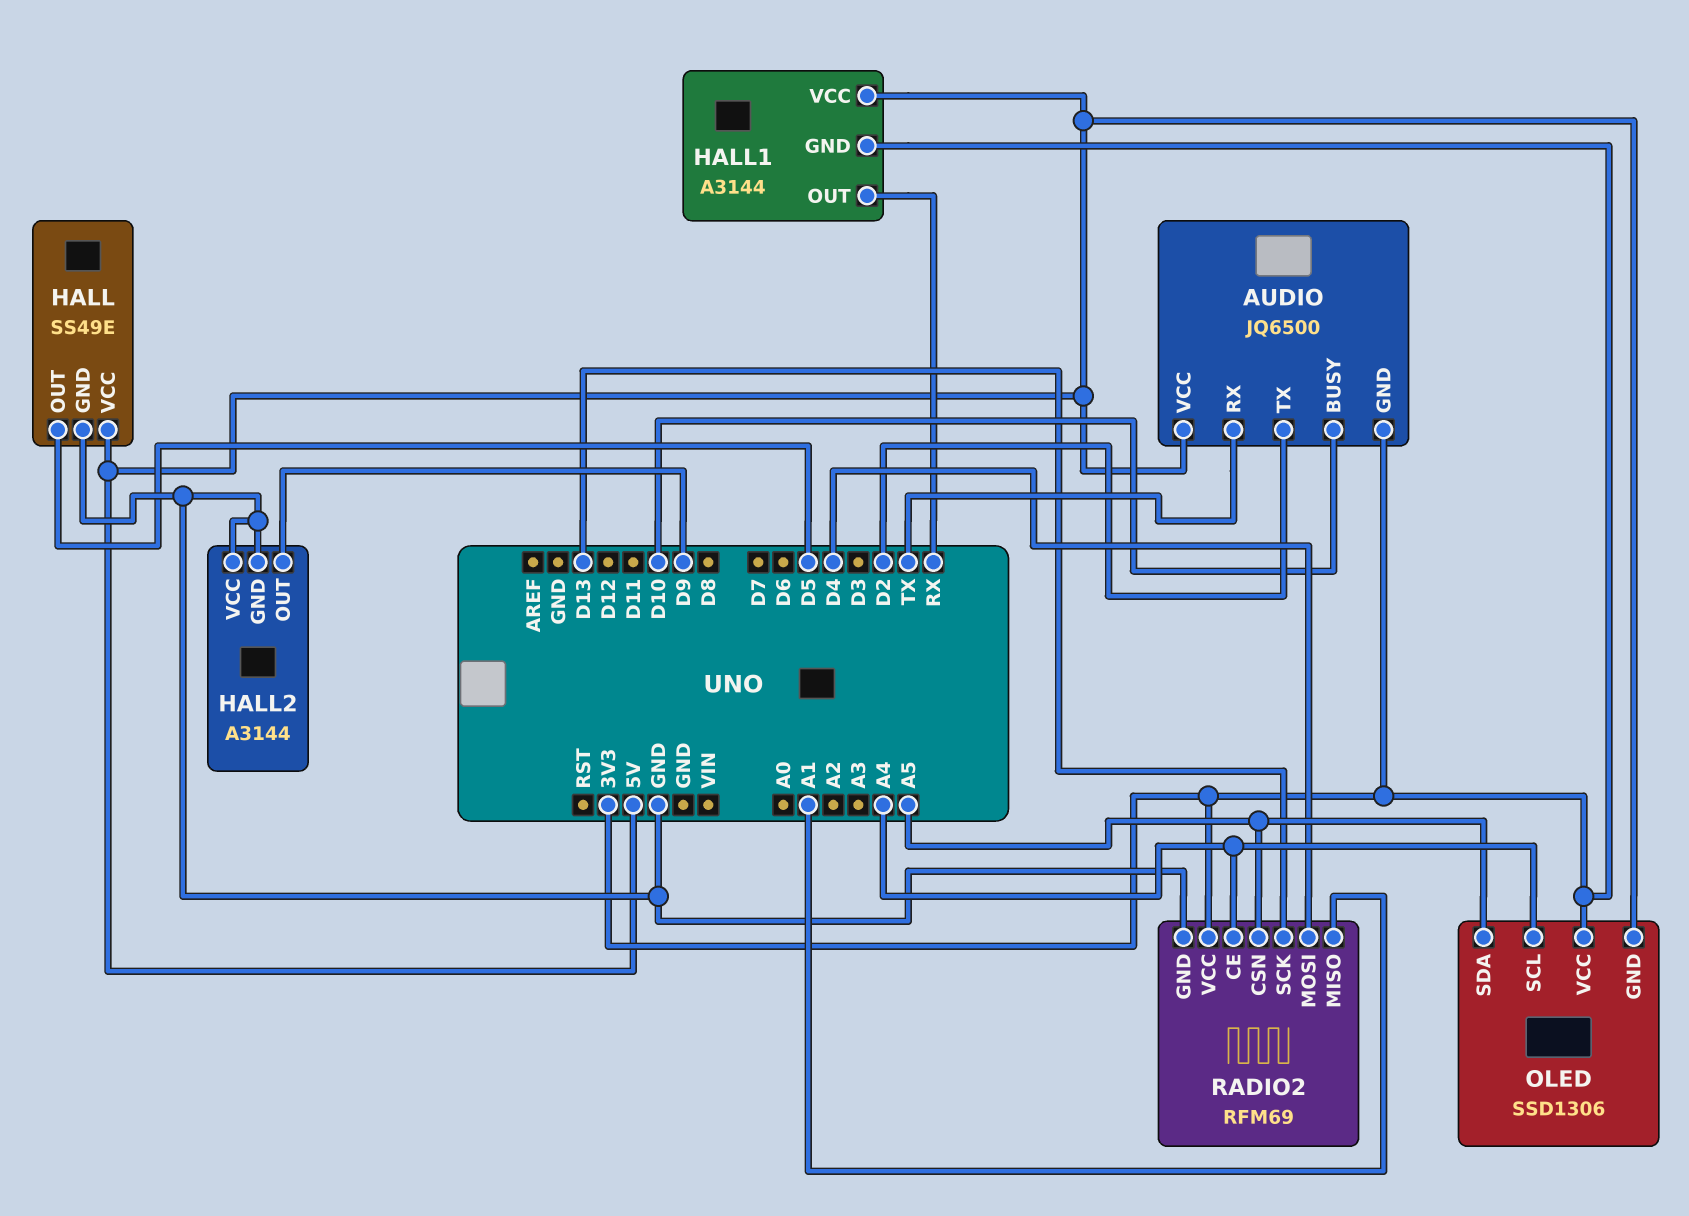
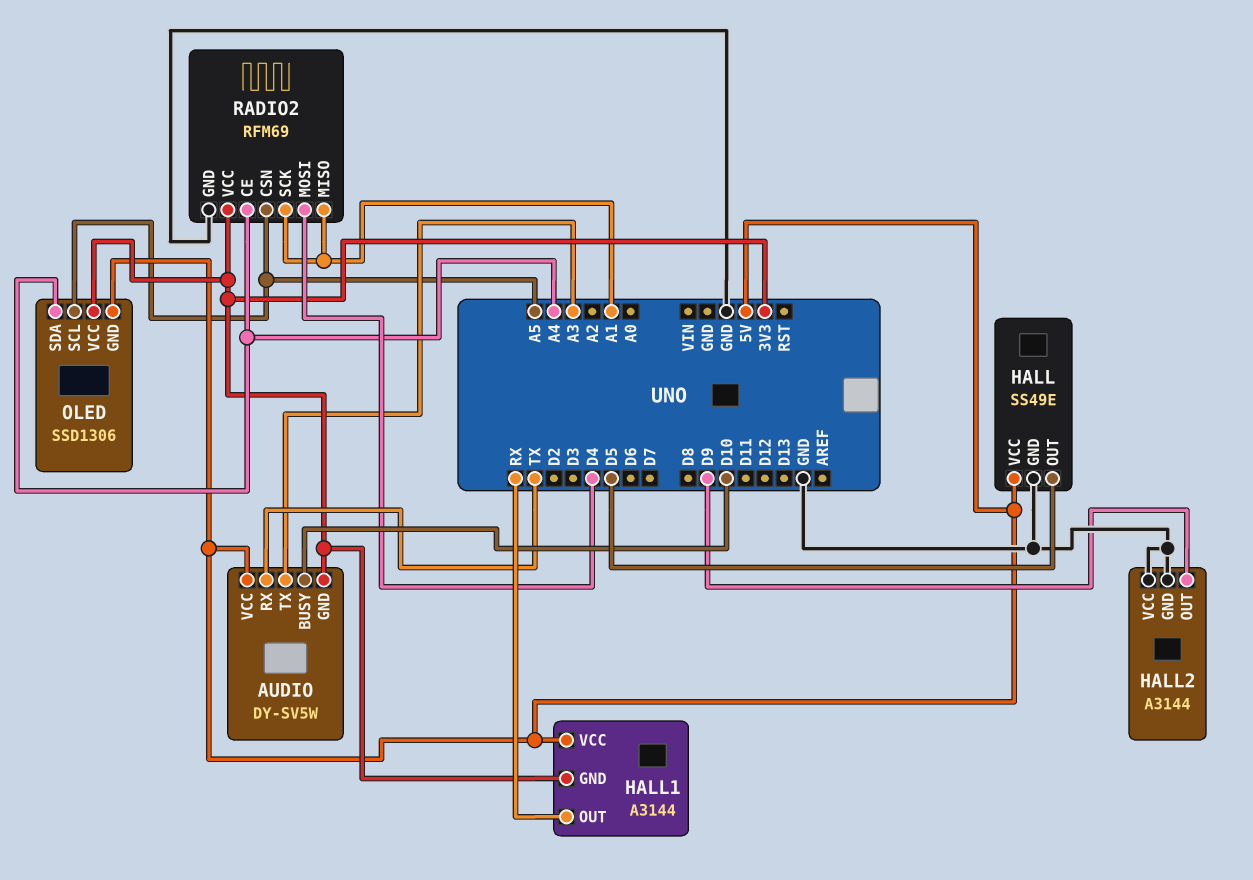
AUDIO: JQ6500 -> DY-SV5W
AUDIO pin TX: D2 -> A3
OLED pin SCL: A4 -> A5
OLED pin SDA: A5 -> A4
RADIO2 pin SCK: D13 -> A1

